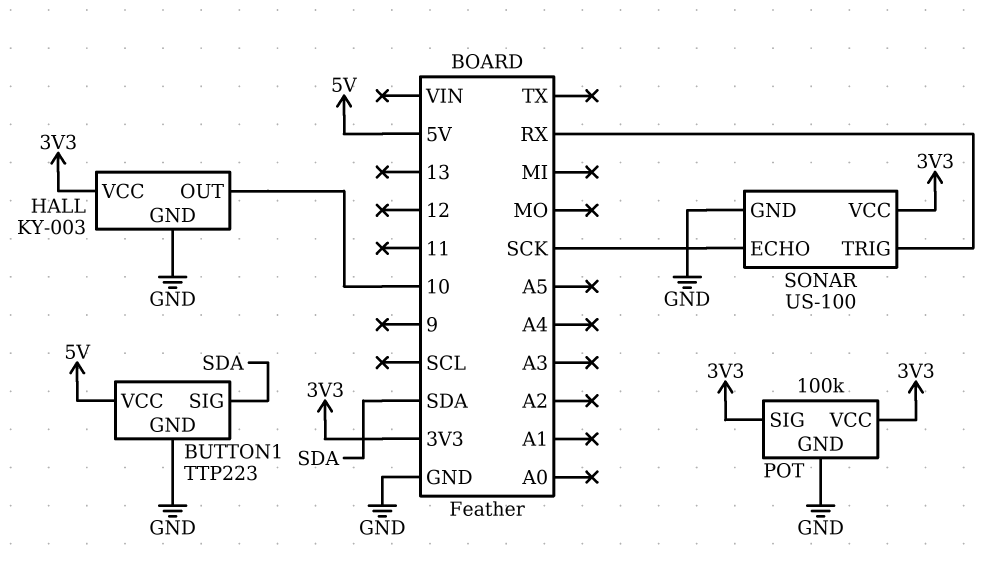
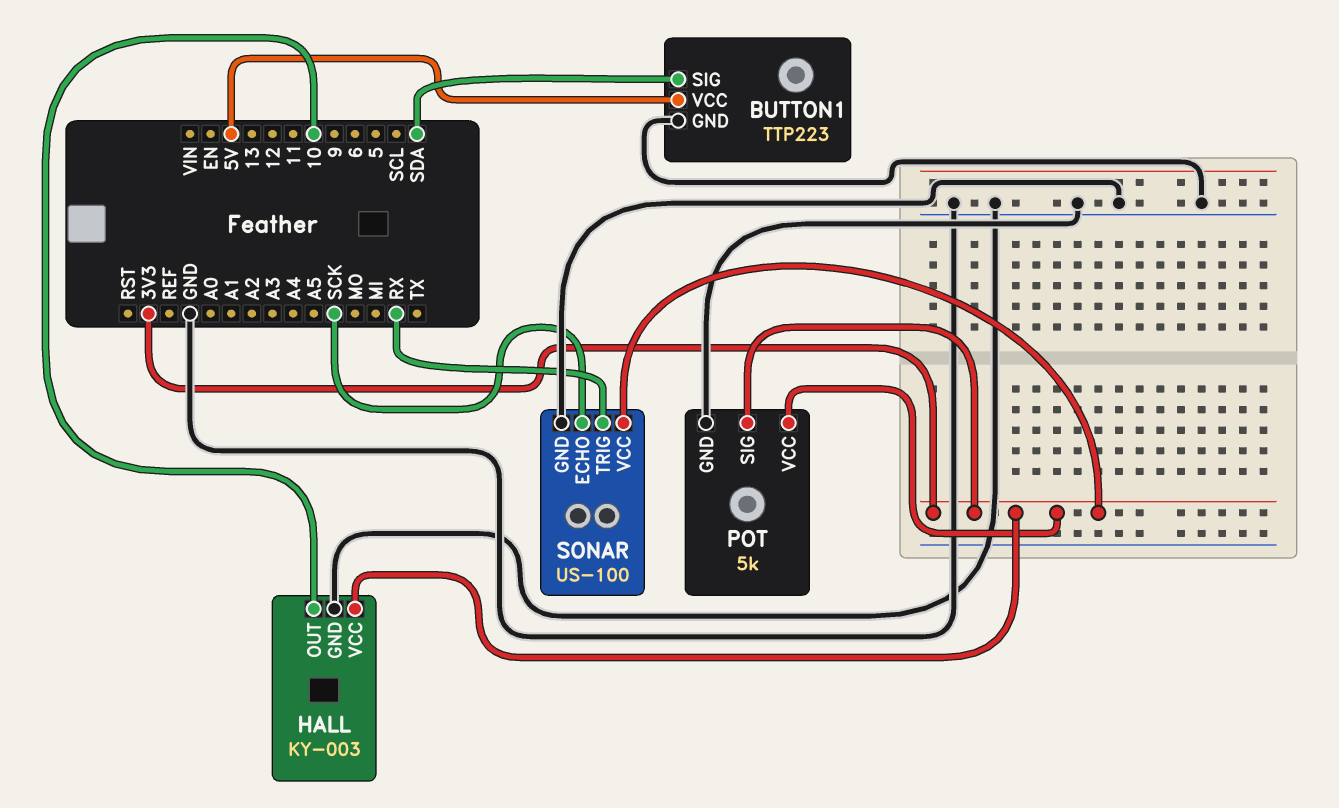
POT: 100k -> 5k

